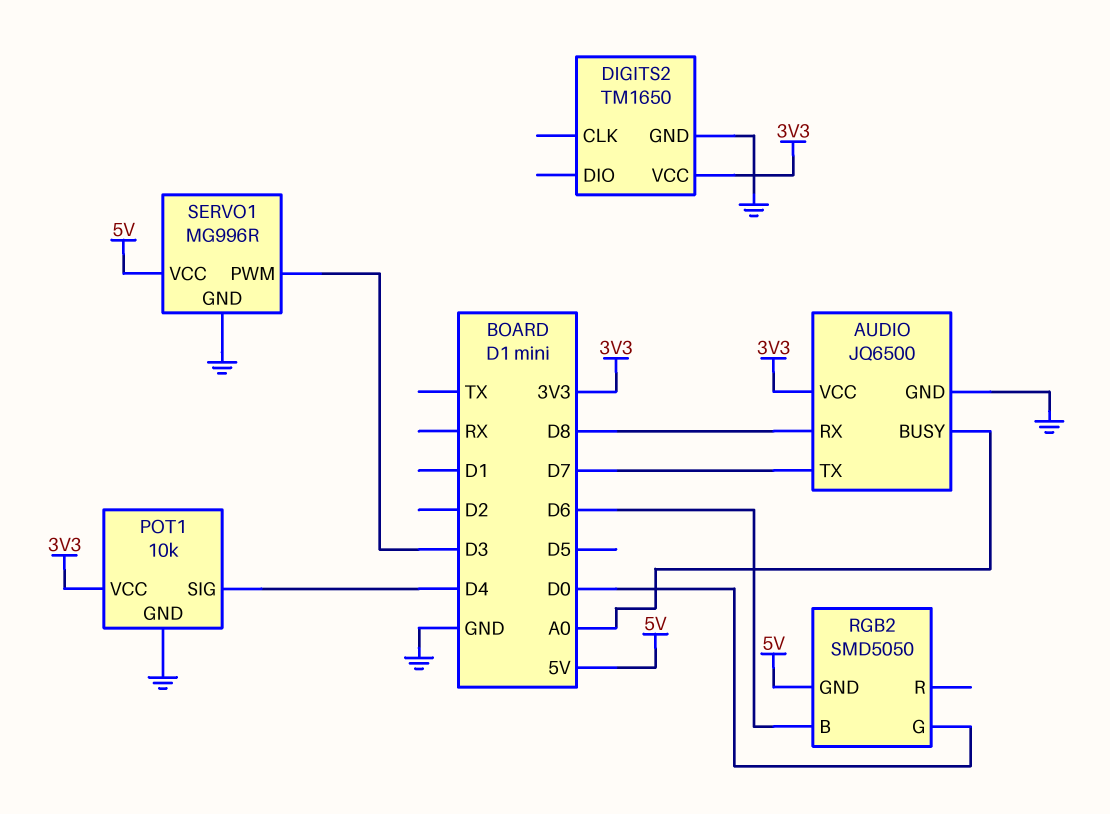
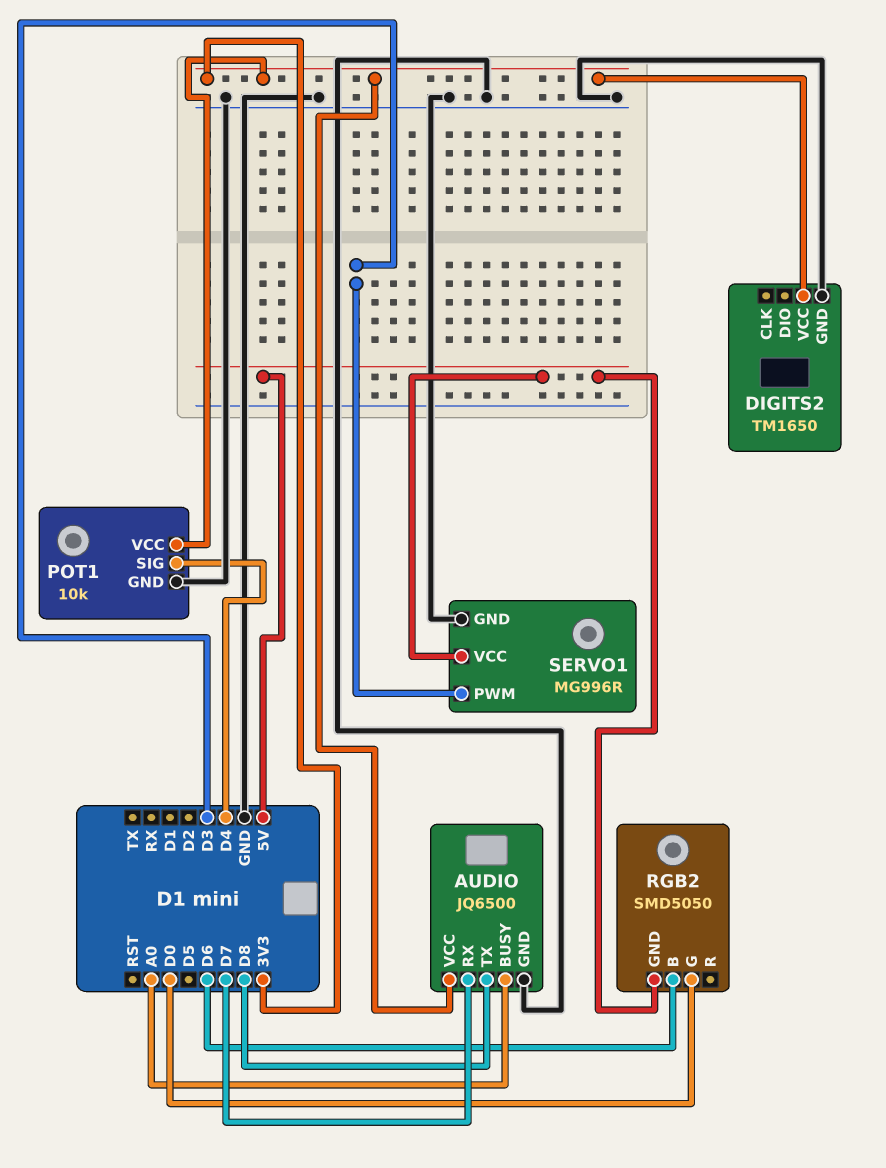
AUDIO pin RX: D8 -> D7
AUDIO pin TX: D7 -> D8

